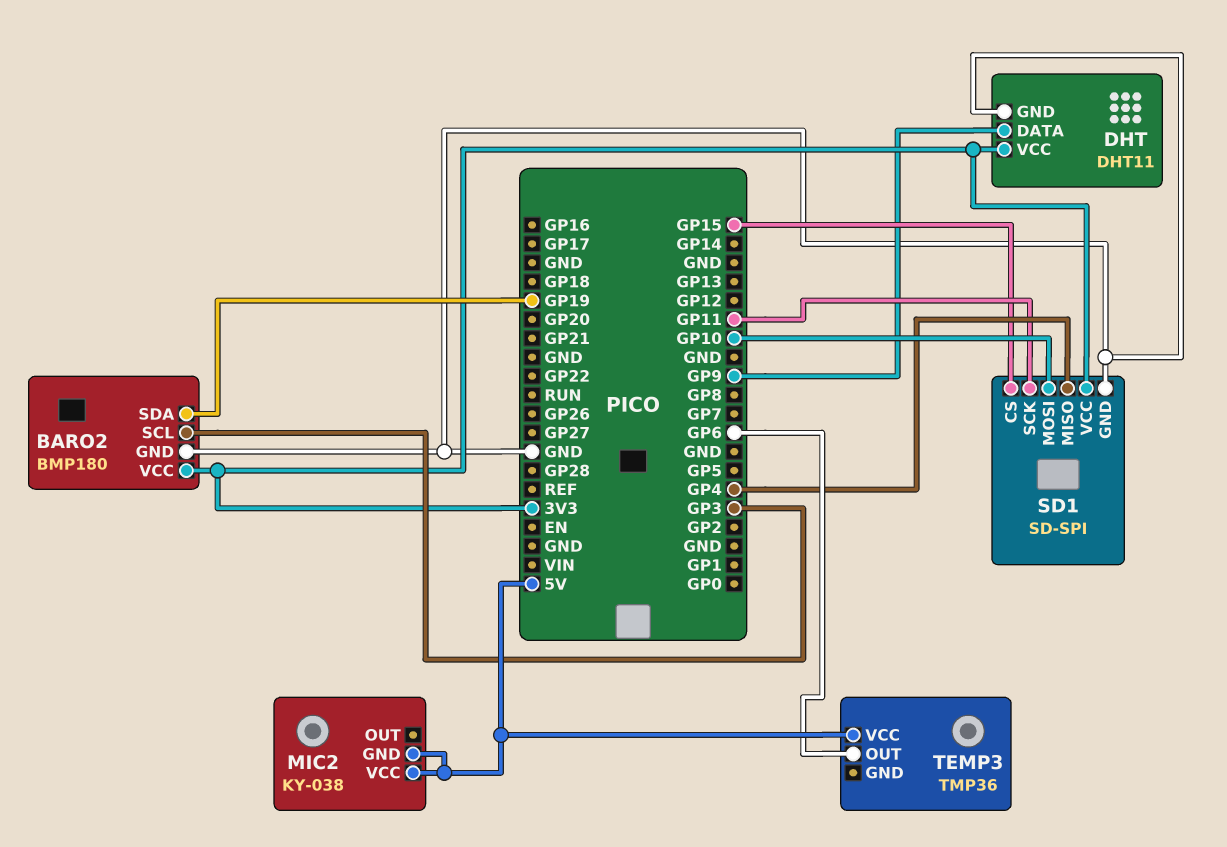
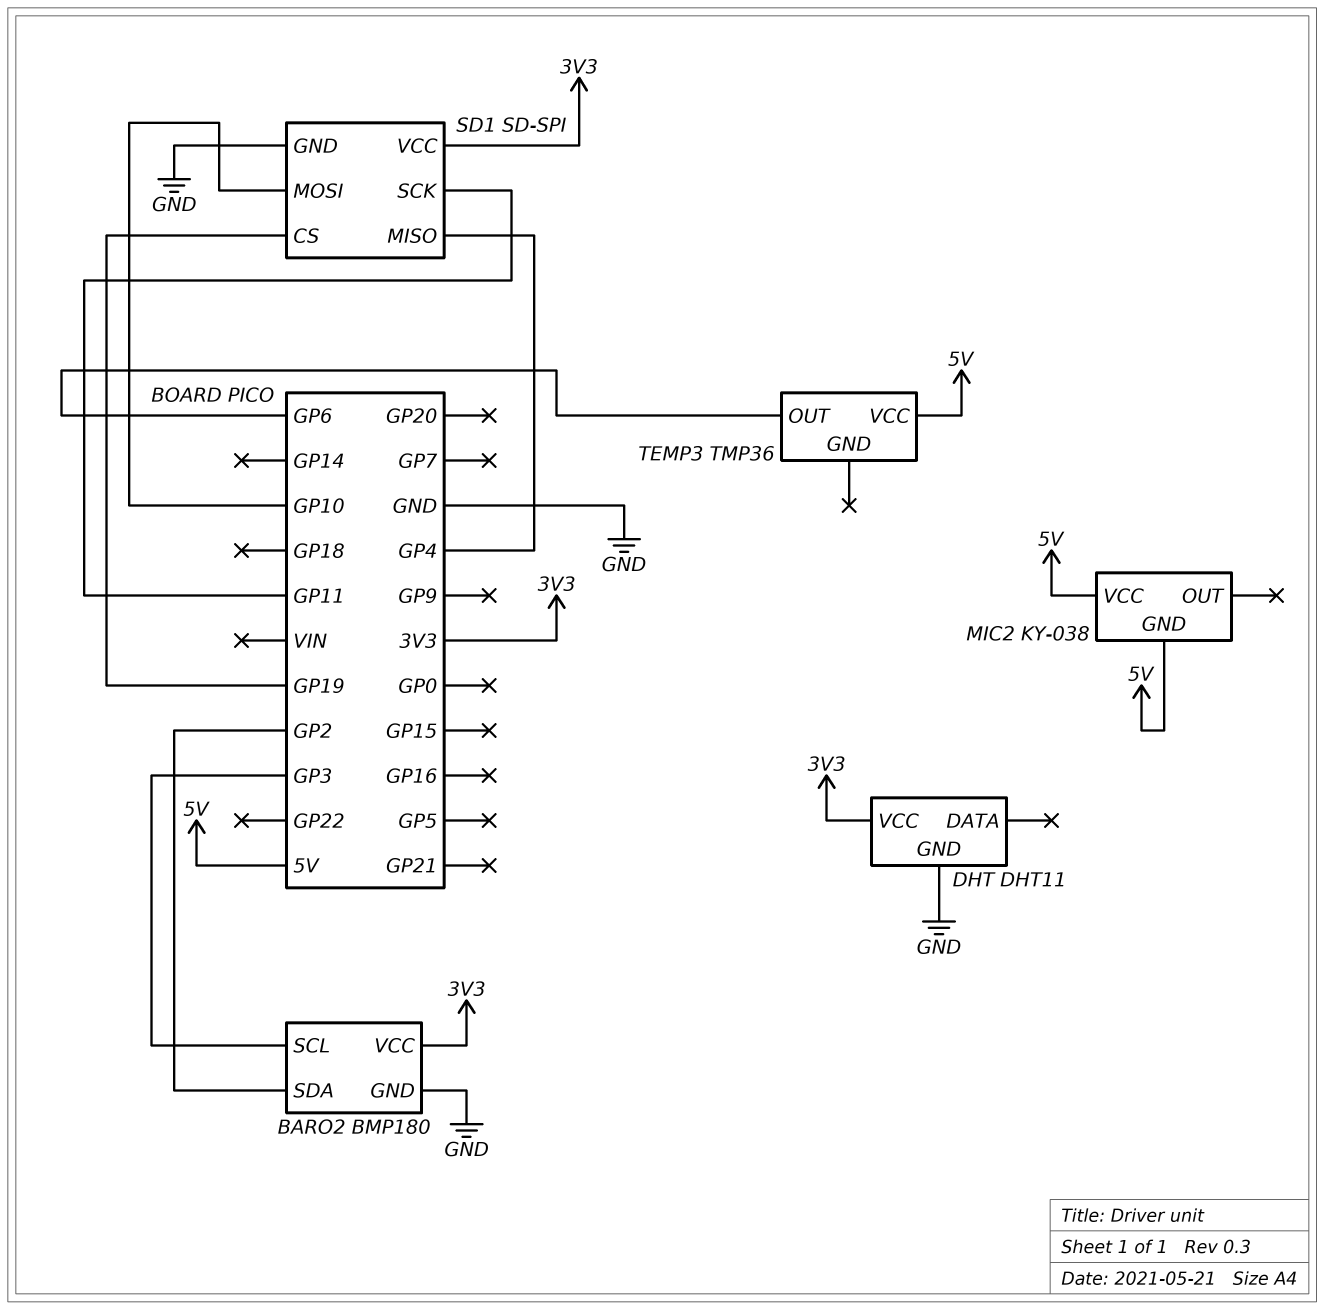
BARO2 pin SDA: GP19 -> GP2
DHT pin DATA: GP9 -> none
SD1 pin CS: GP15 -> GP19

